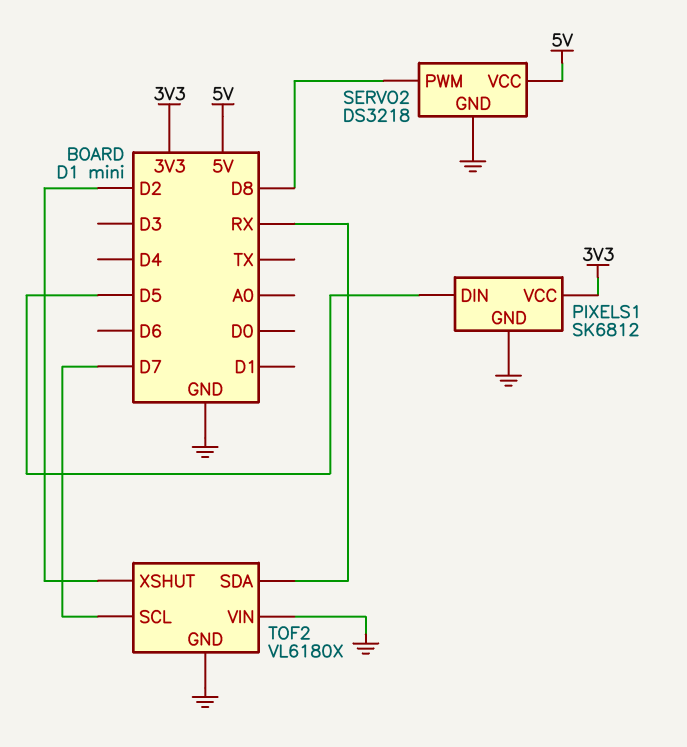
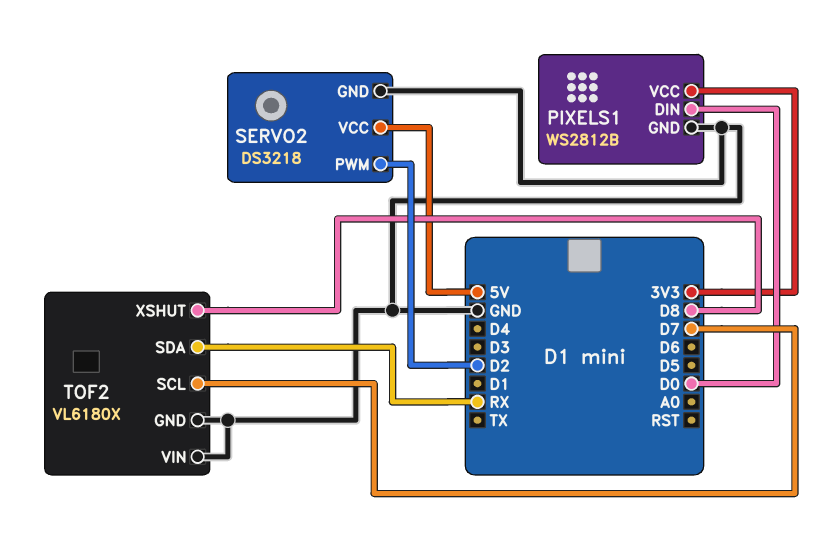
PIXELS1: SK6812 -> WS2812B
PIXELS1 pin DIN: D5 -> D0
SERVO2 pin PWM: D8 -> D2
TOF2 pin XSHUT: D2 -> D8

